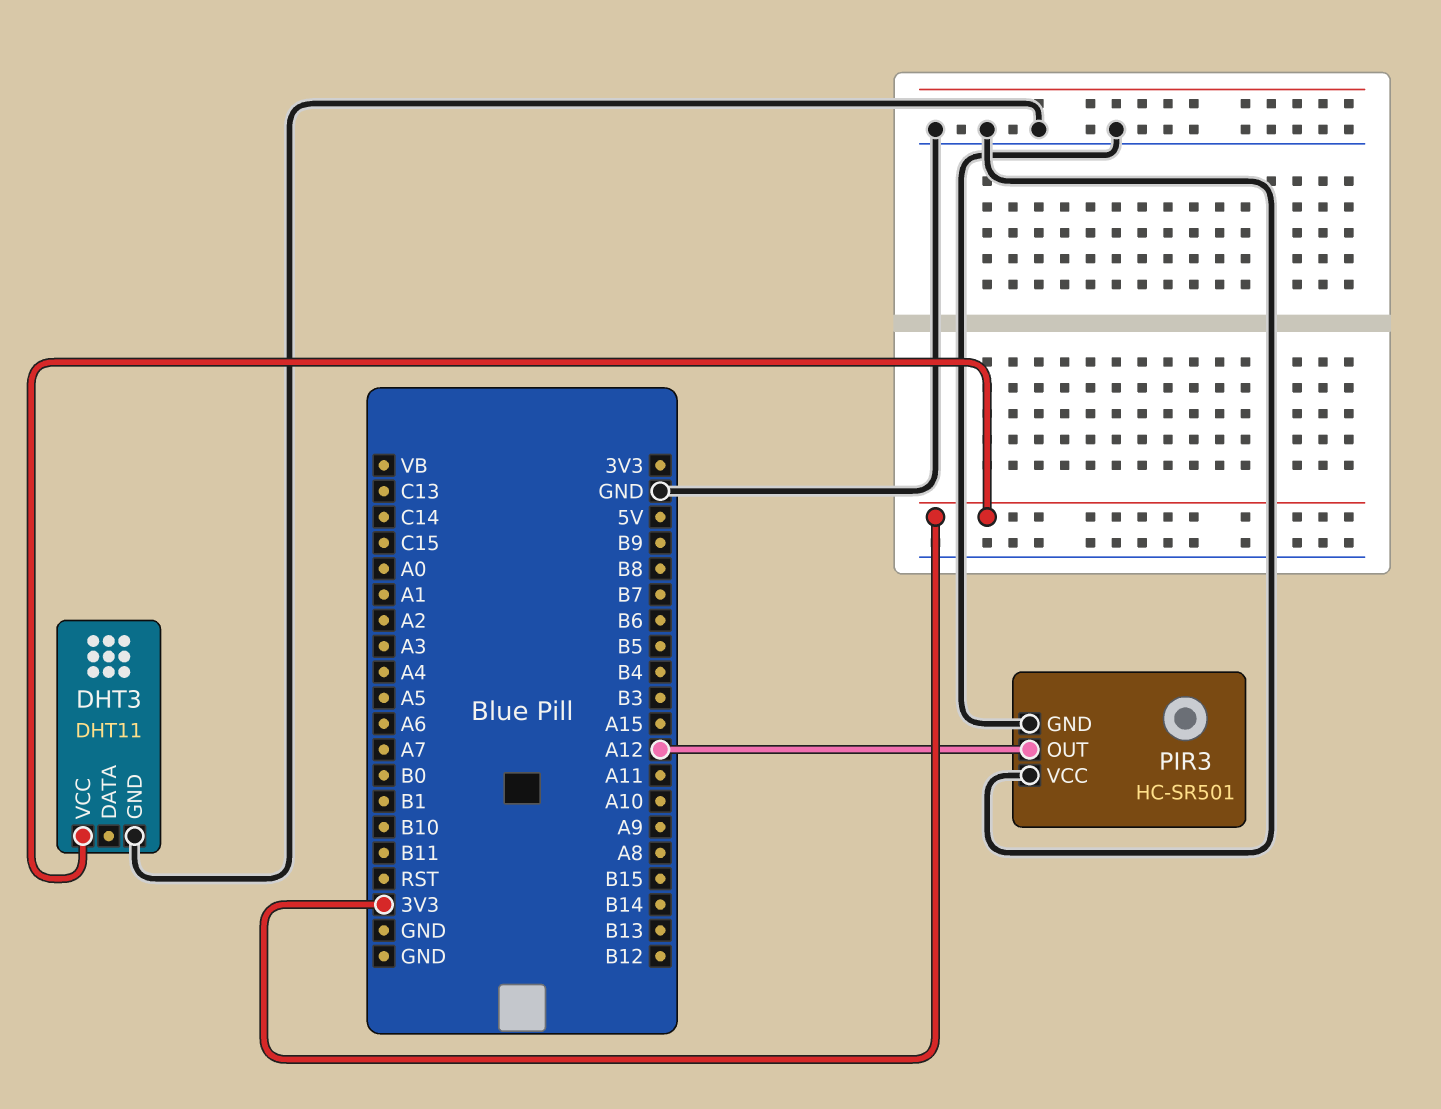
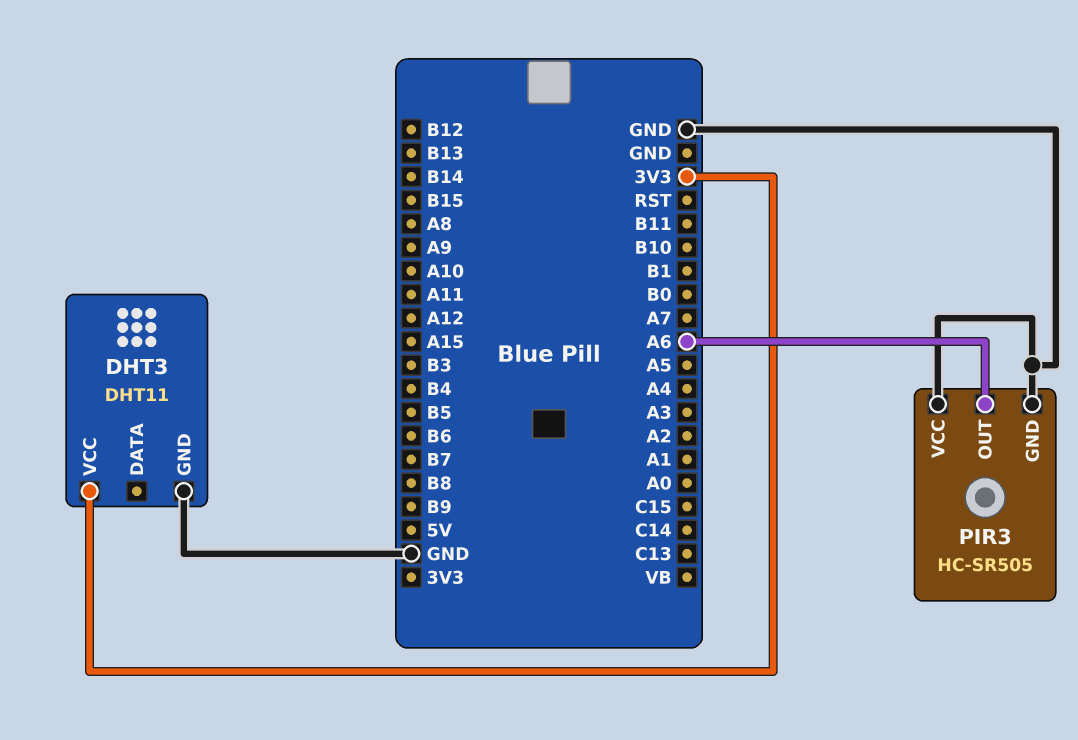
PIR3: HC-SR501 -> HC-SR505
PIR3 pin OUT: A12 -> A6

